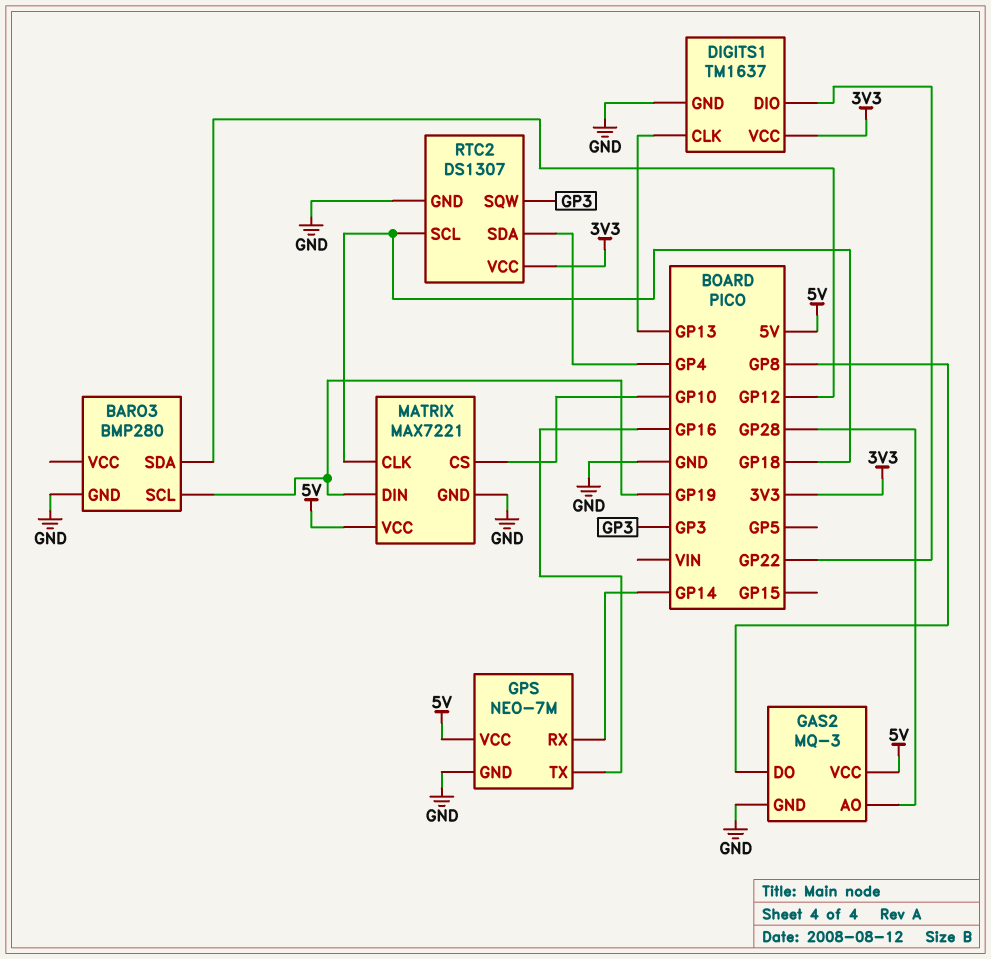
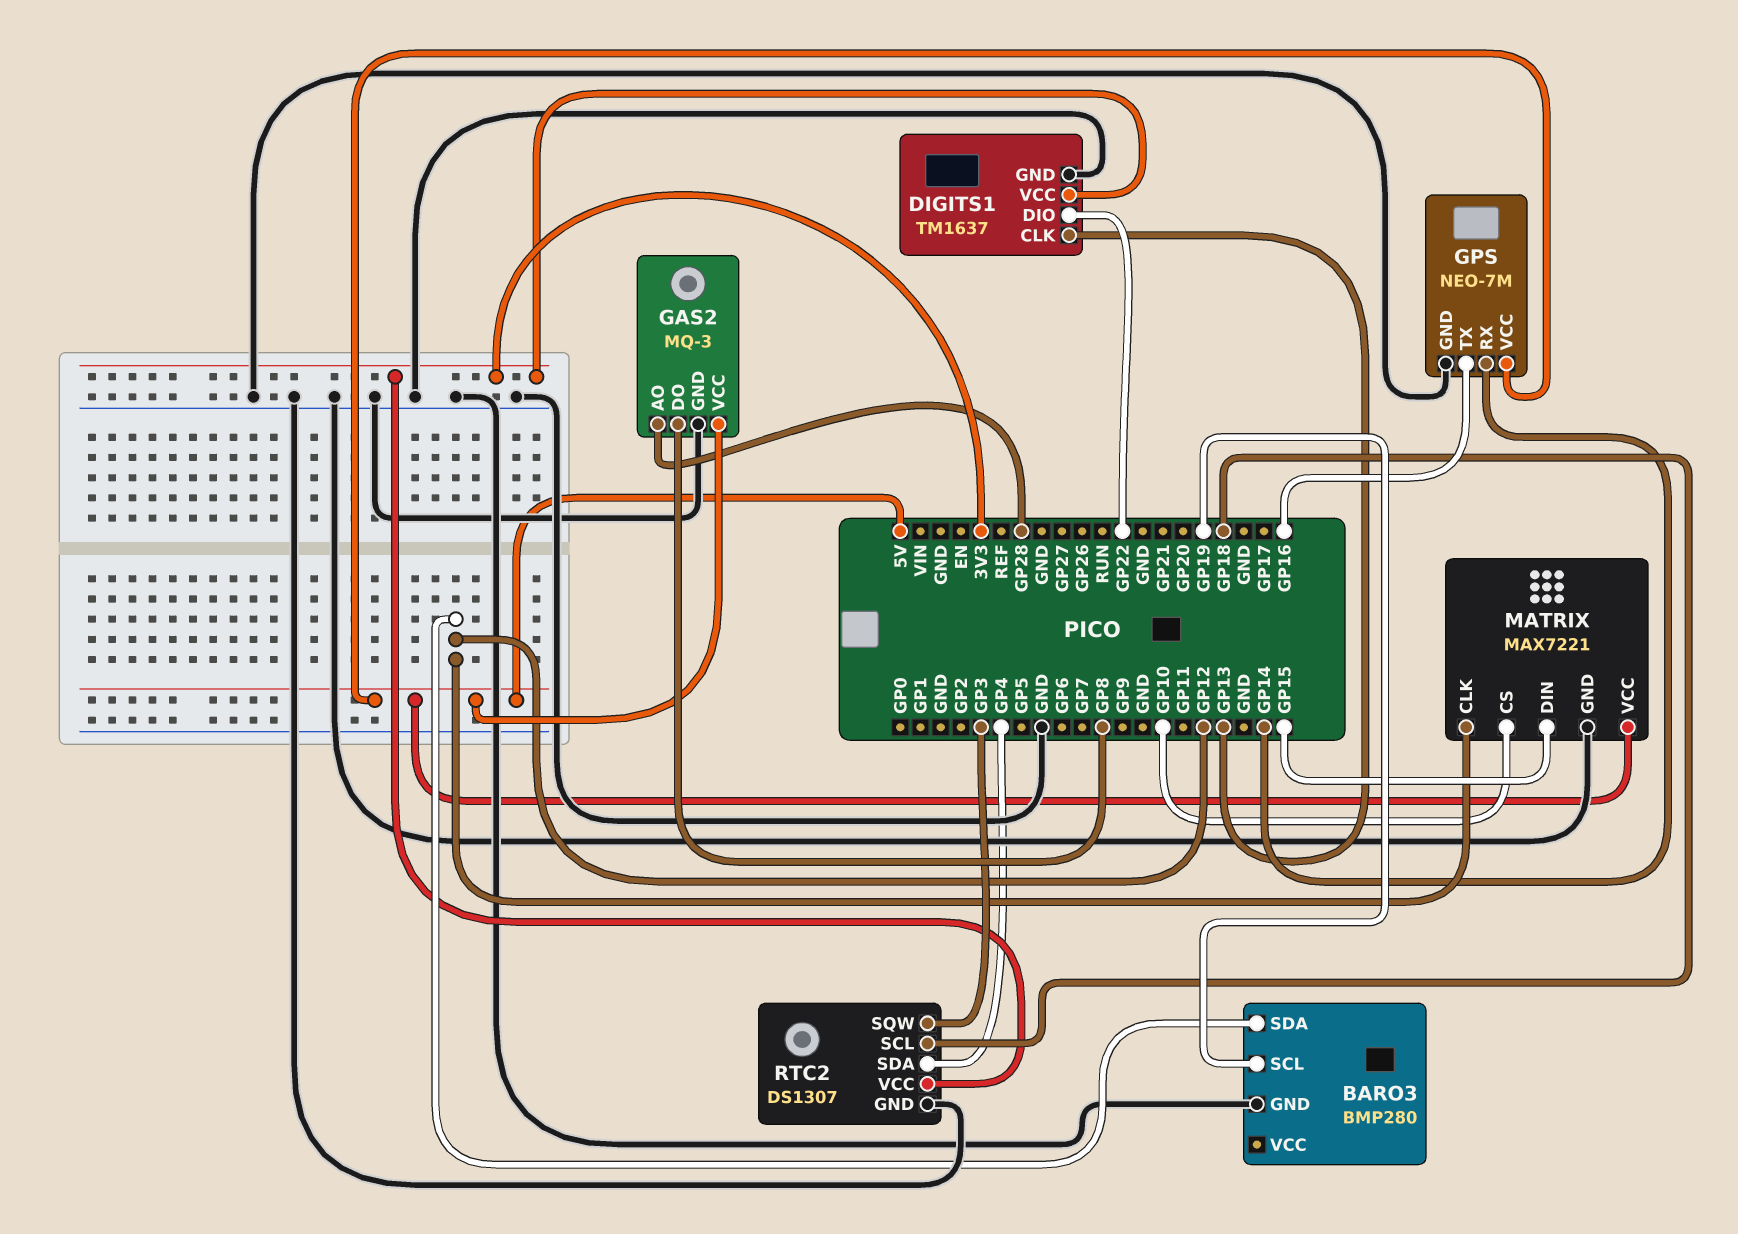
MATRIX pin CLK: GP18 -> GP12
MATRIX pin DIN: GP19 -> GP15

